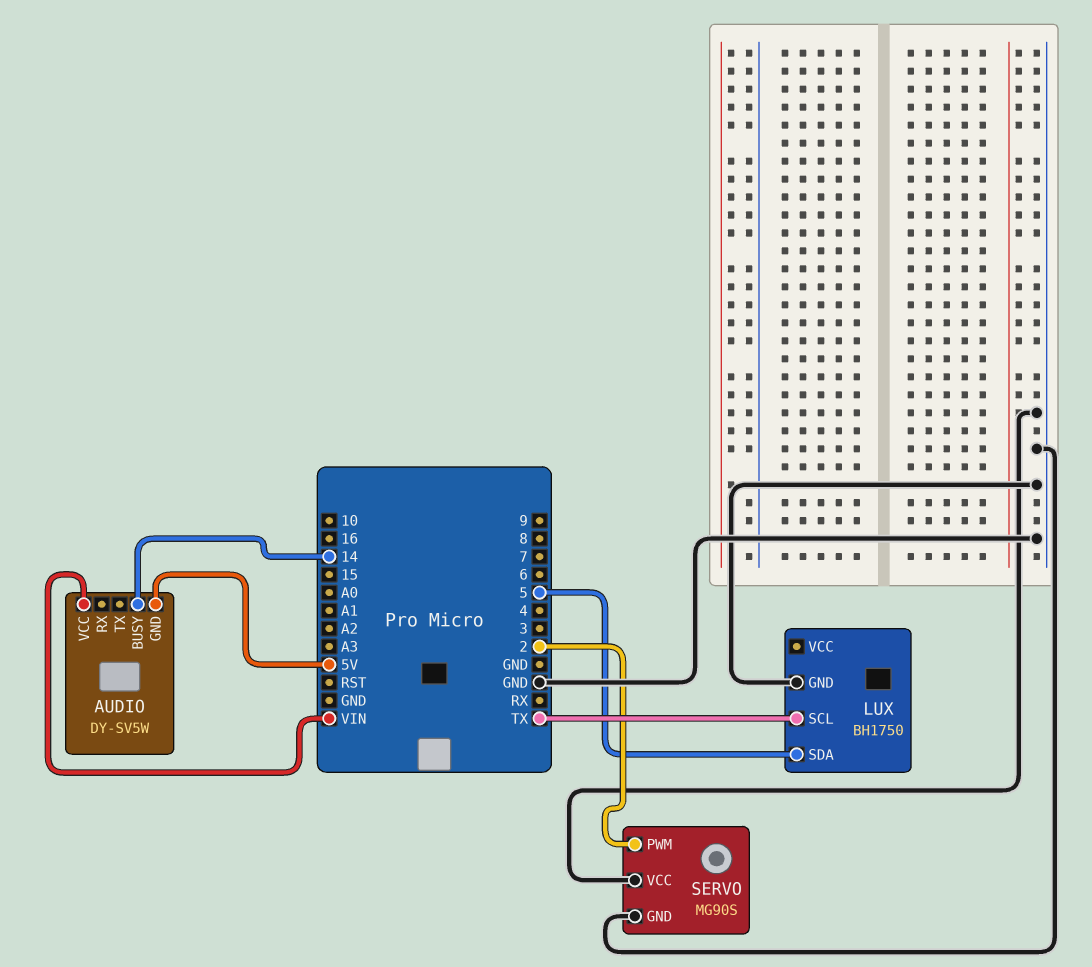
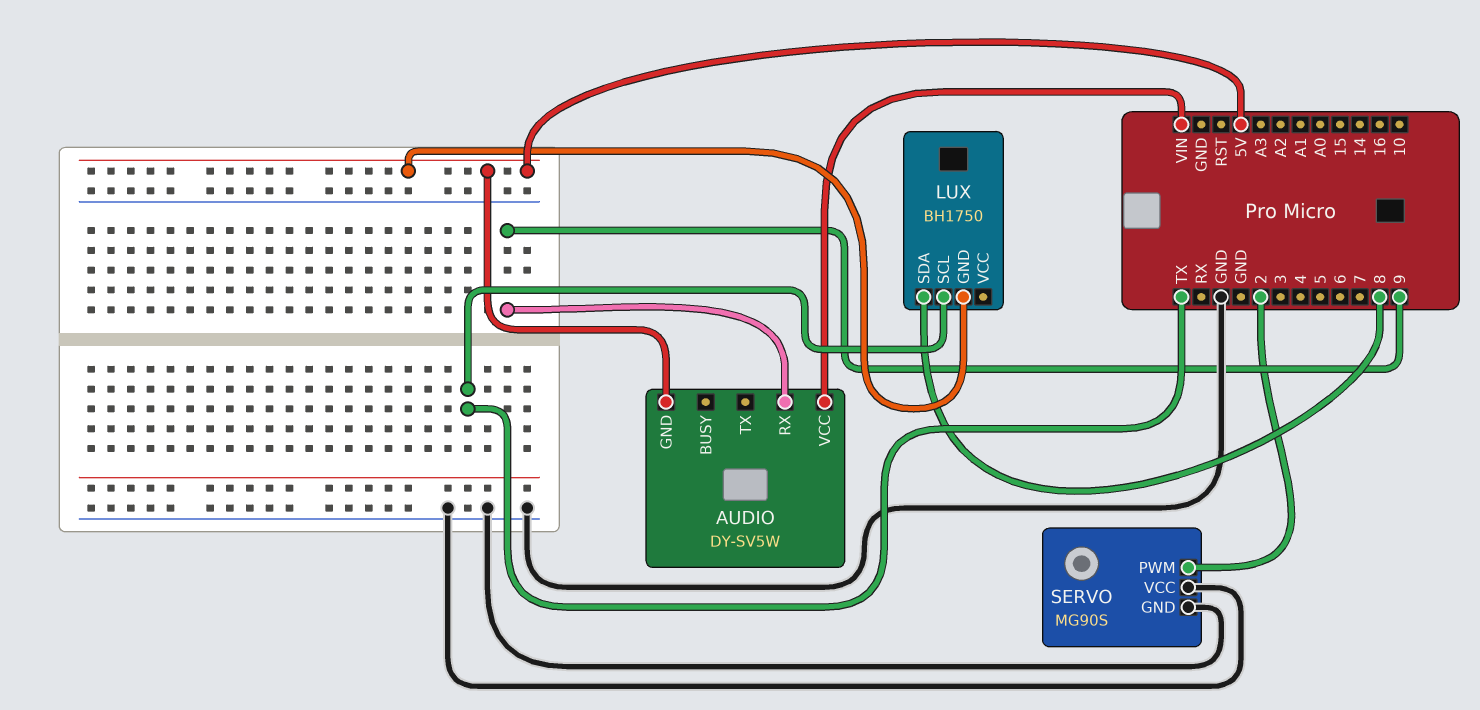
AUDIO pin BUSY: 14 -> none
AUDIO pin RX: none -> 9
LUX pin GND: GND -> 5V
LUX pin SDA: 5 -> 8

